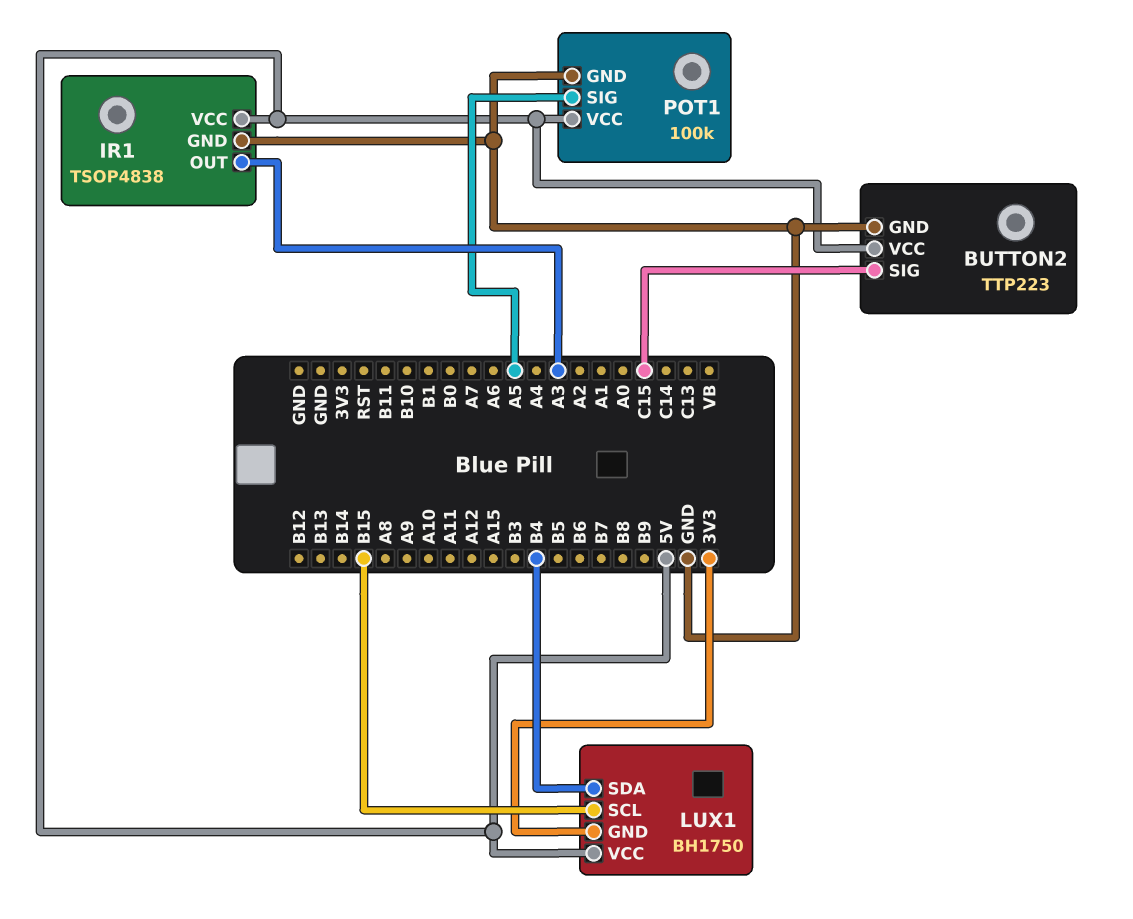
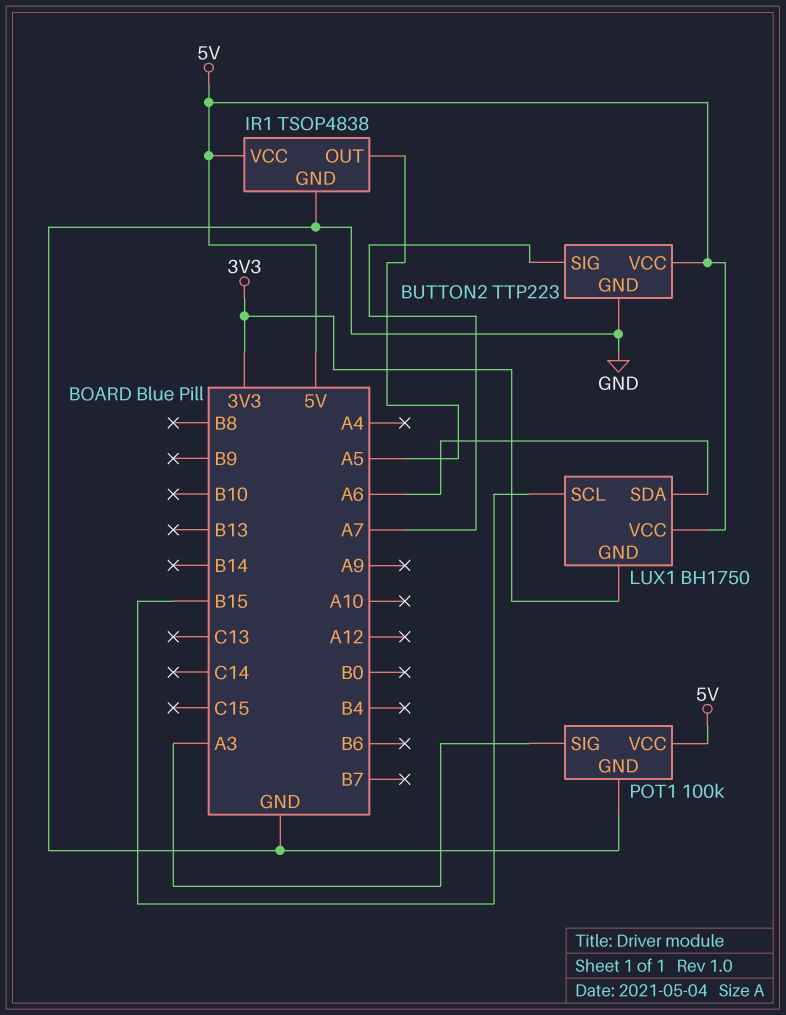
BUTTON2 pin SIG: C15 -> A7
IR1 pin OUT: A3 -> A5
LUX1 pin SDA: B4 -> A6
POT1 pin SIG: A5 -> A3

